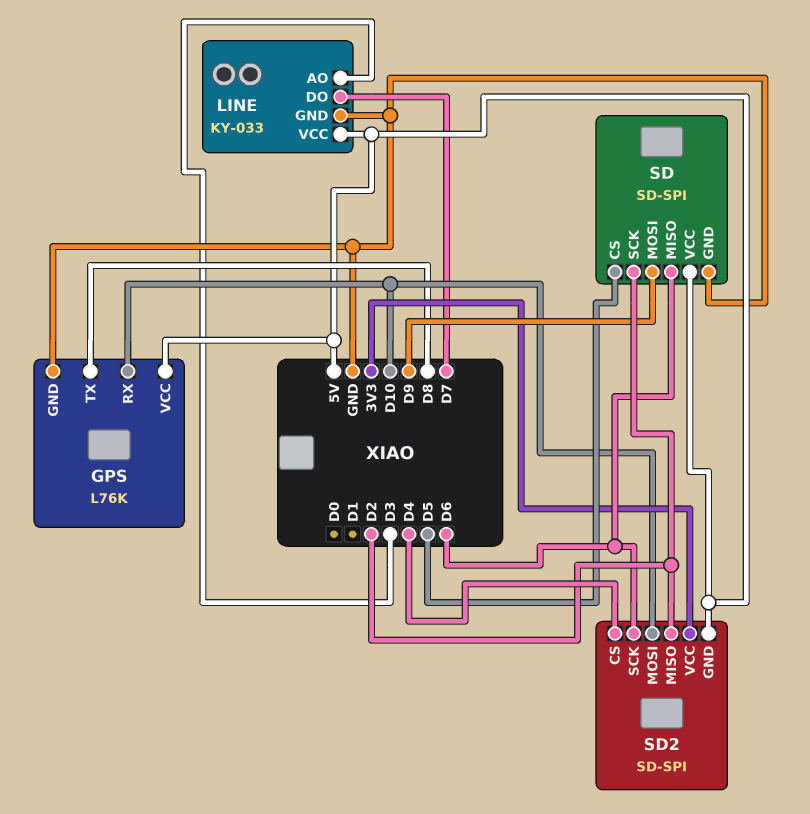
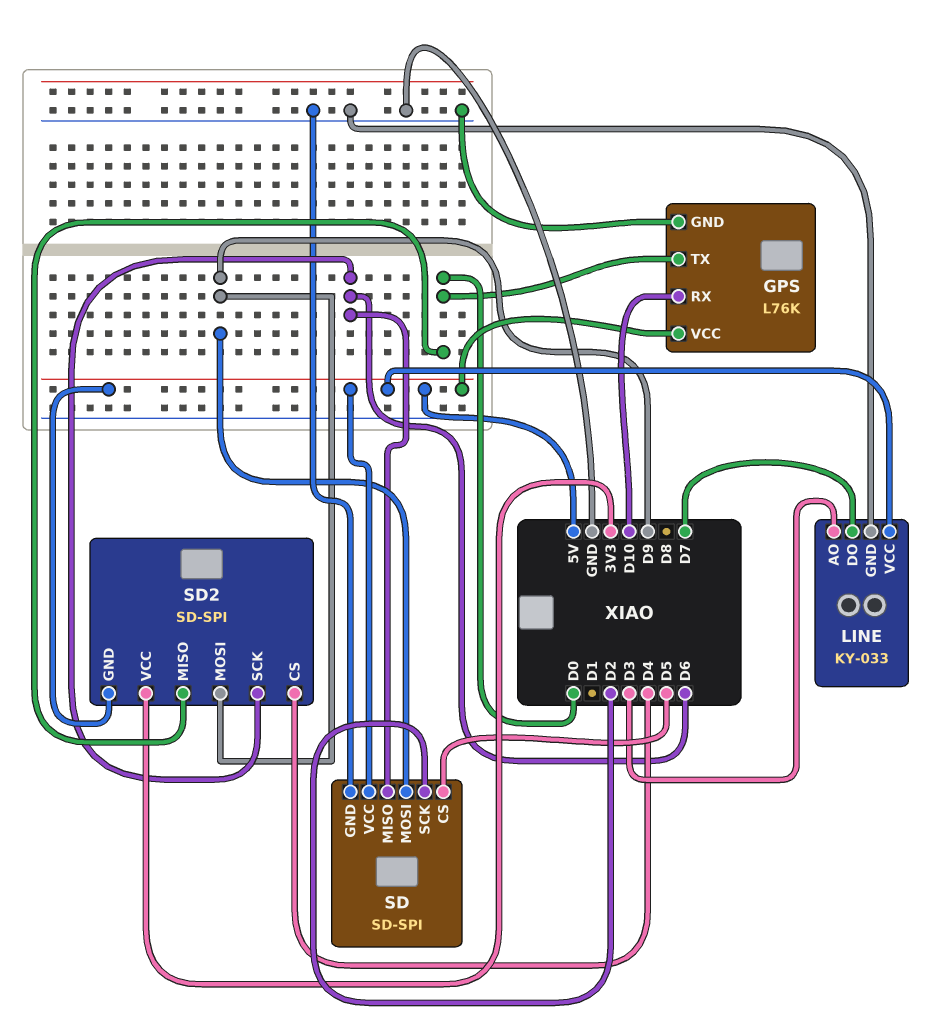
GPS pin TX: D8 -> D0
SD2 pin MISO: D2 -> D0
SD2 pin MOSI: D10 -> D9

